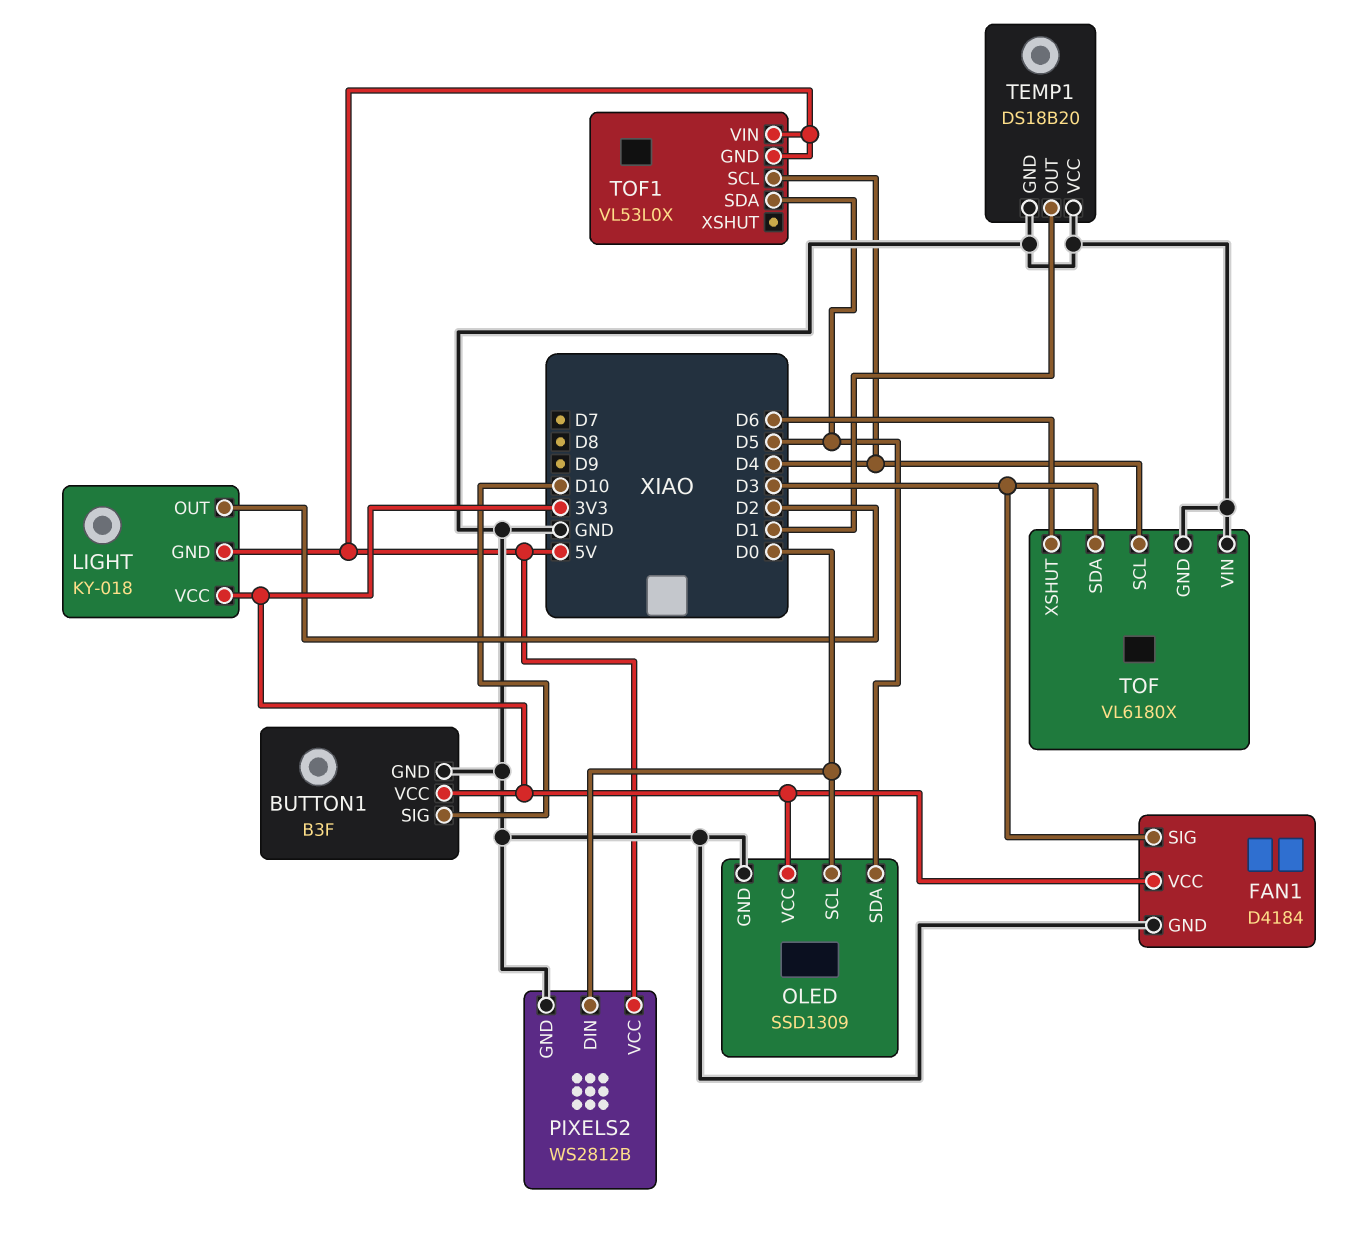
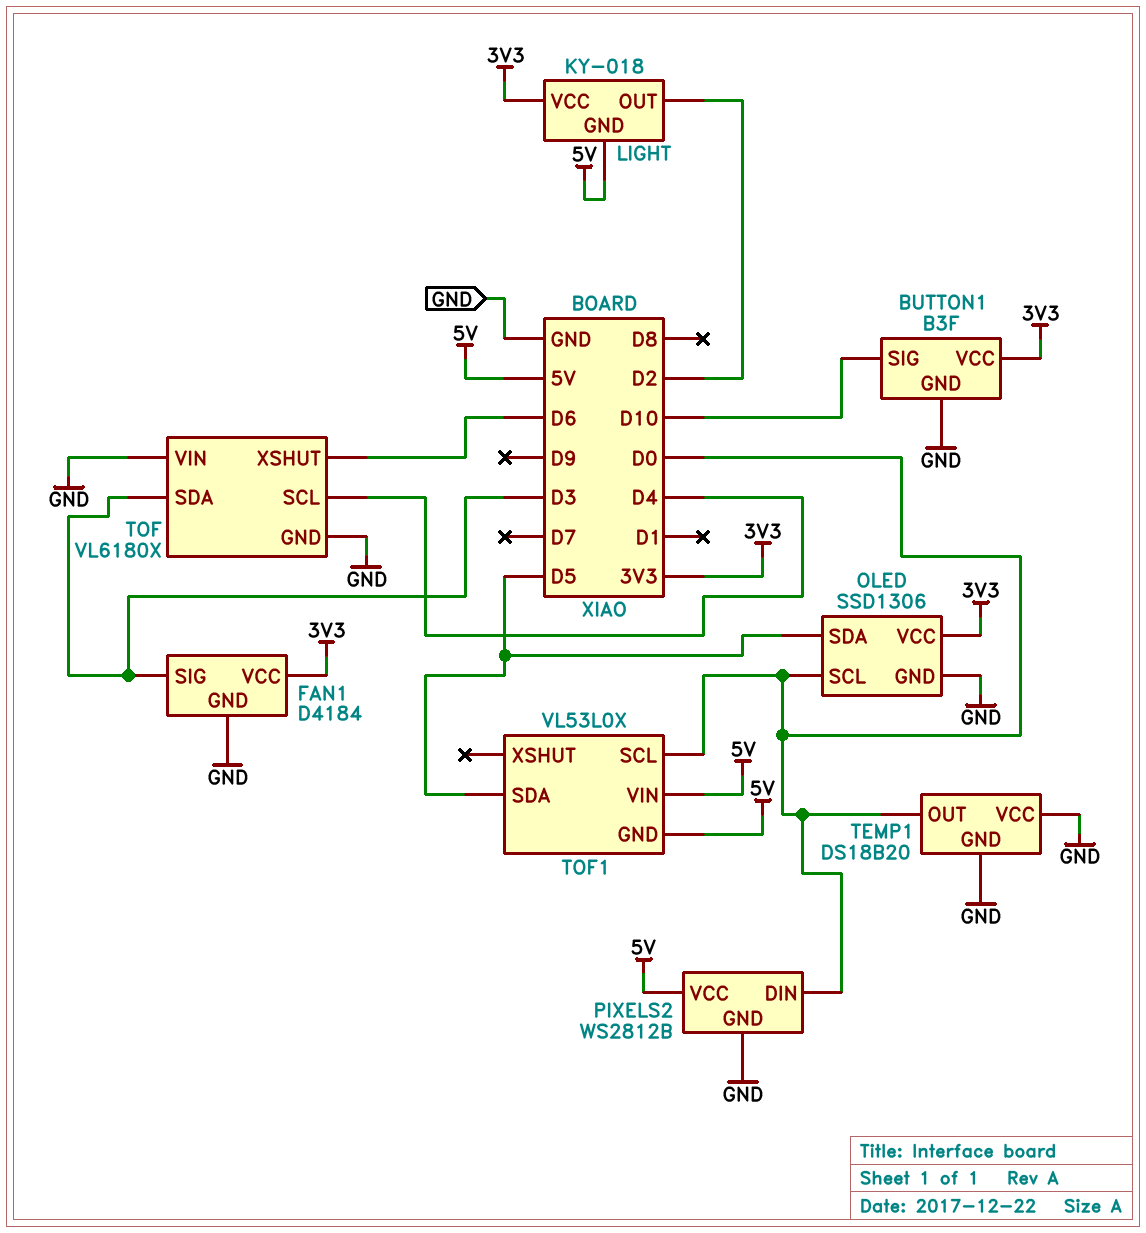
OLED: SSD1309 -> SSD1306
TEMP1 pin OUT: D1 -> D0
TOF1 pin SCL: D4 -> D0

